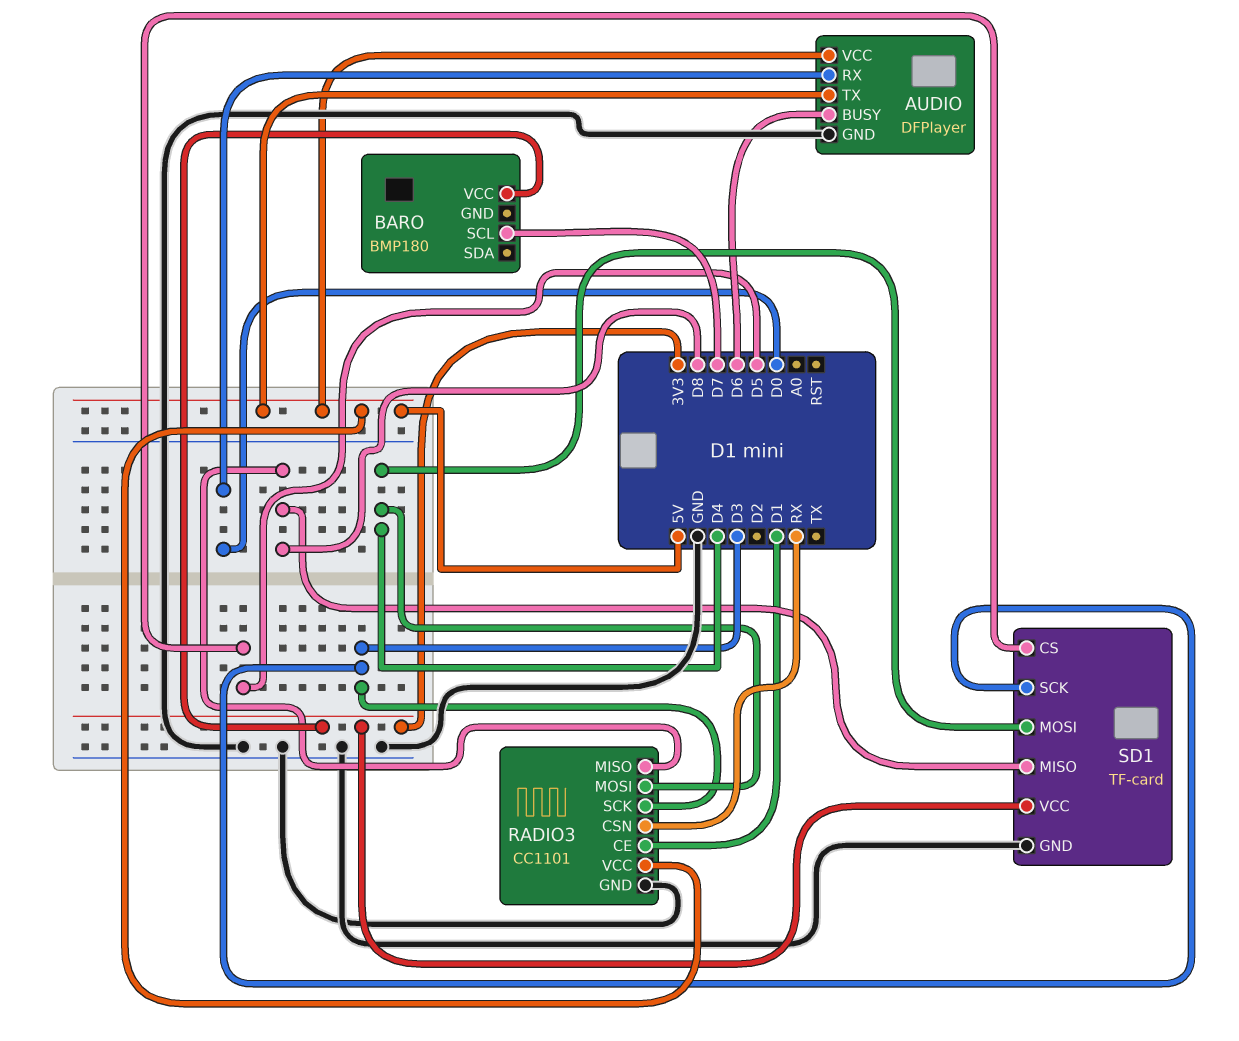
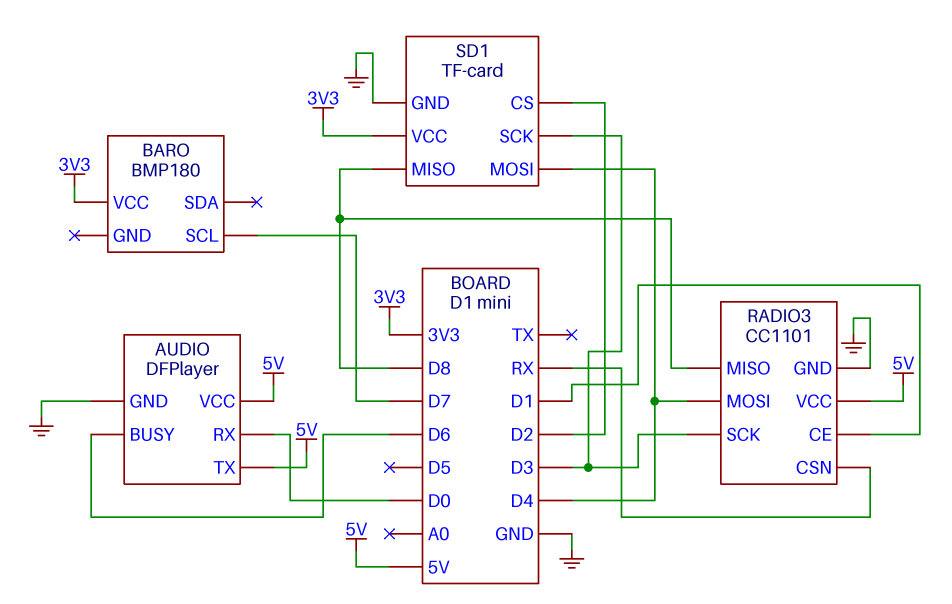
SD1 pin CS: D5 -> D2

